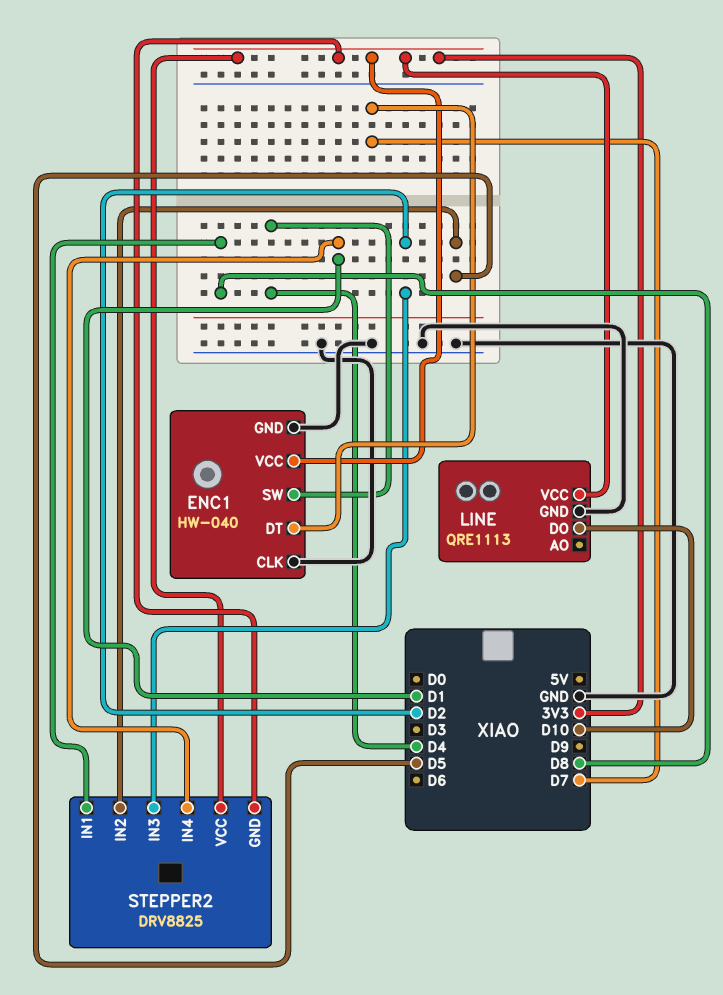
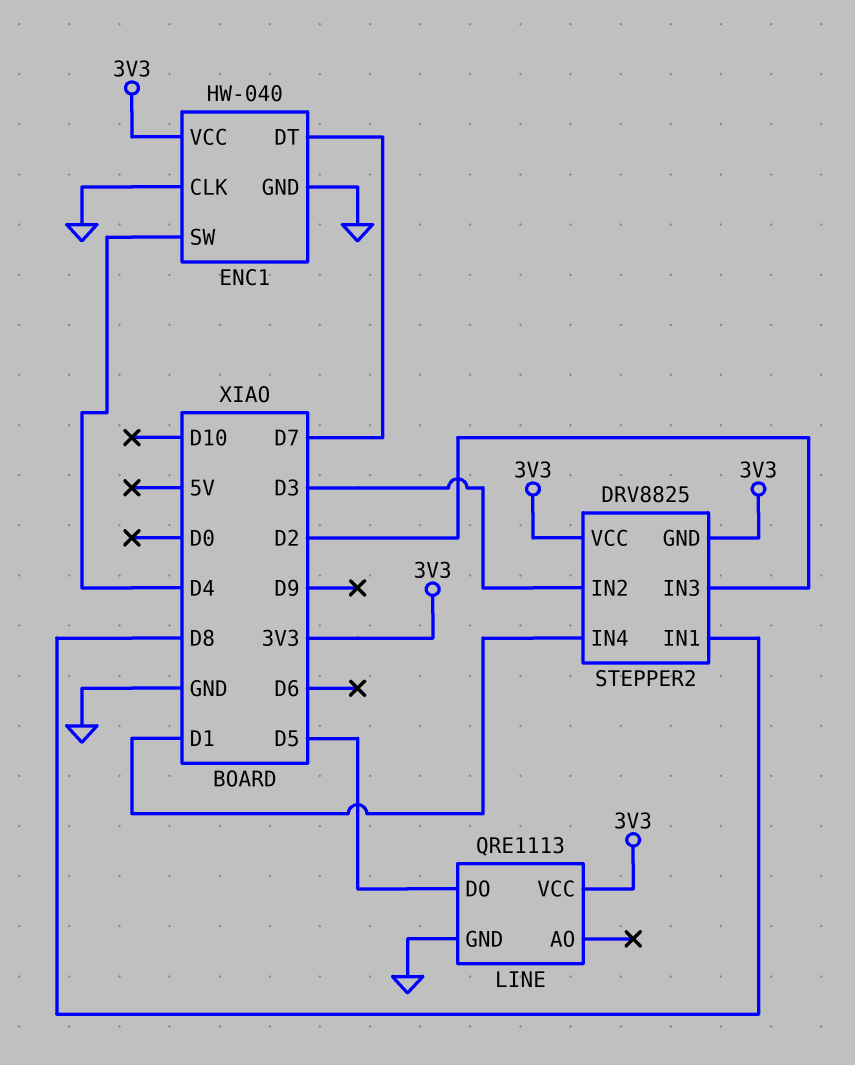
LINE pin DO: D10 -> D5
STEPPER2 pin IN2: D5 -> D3

